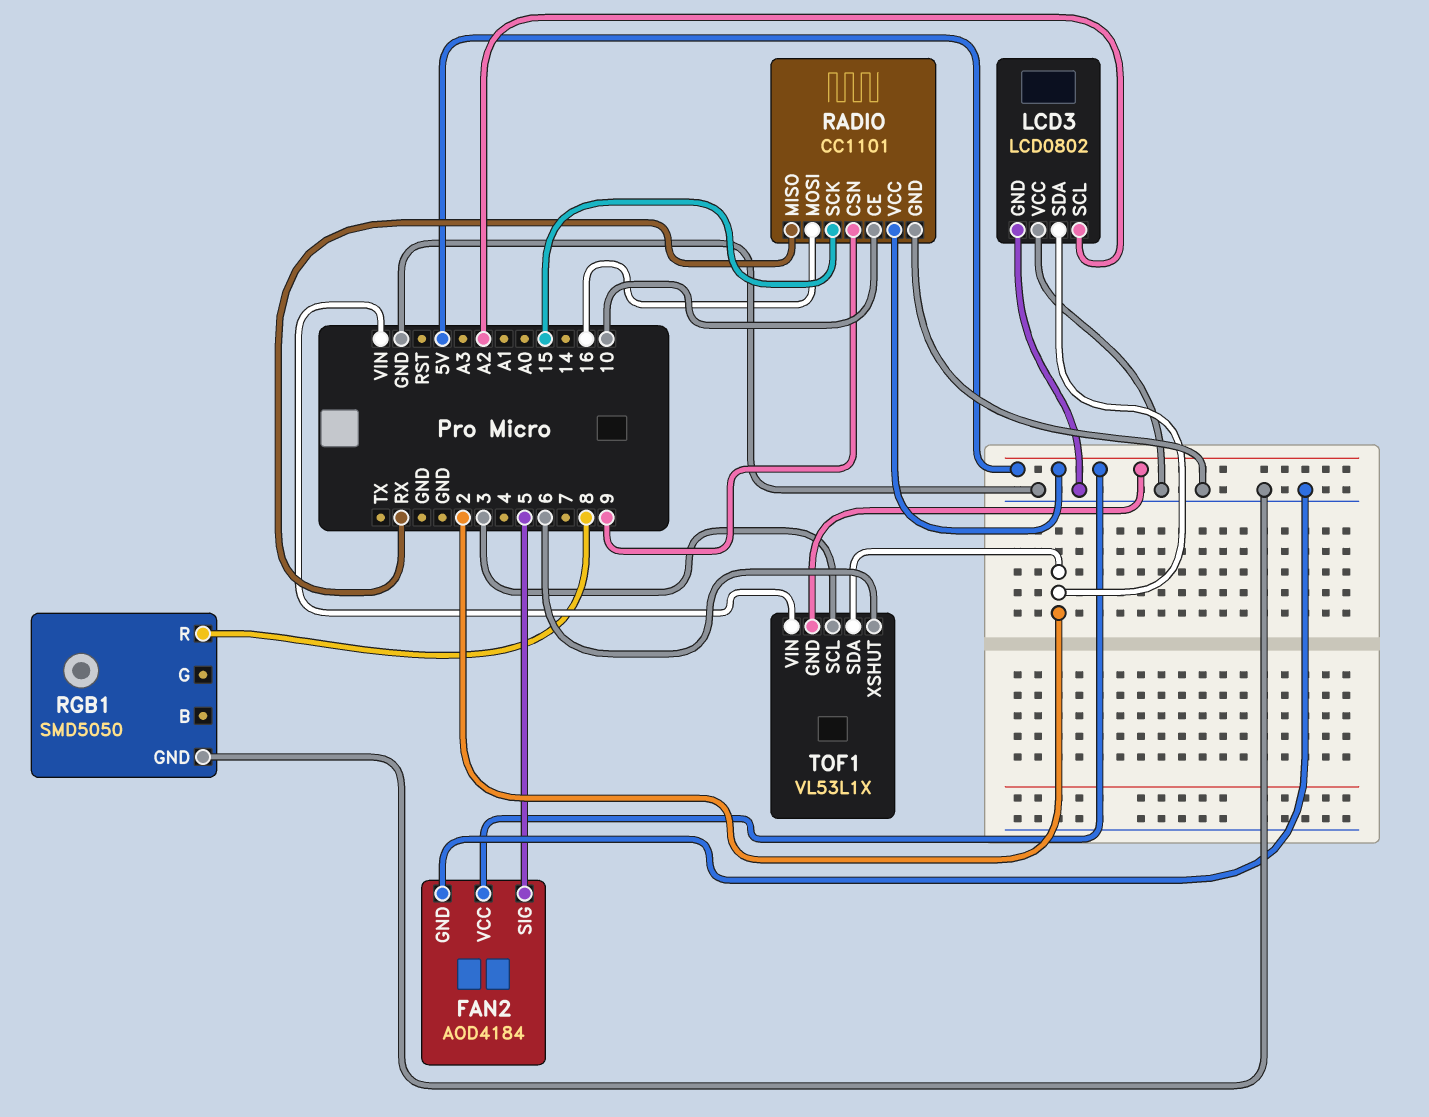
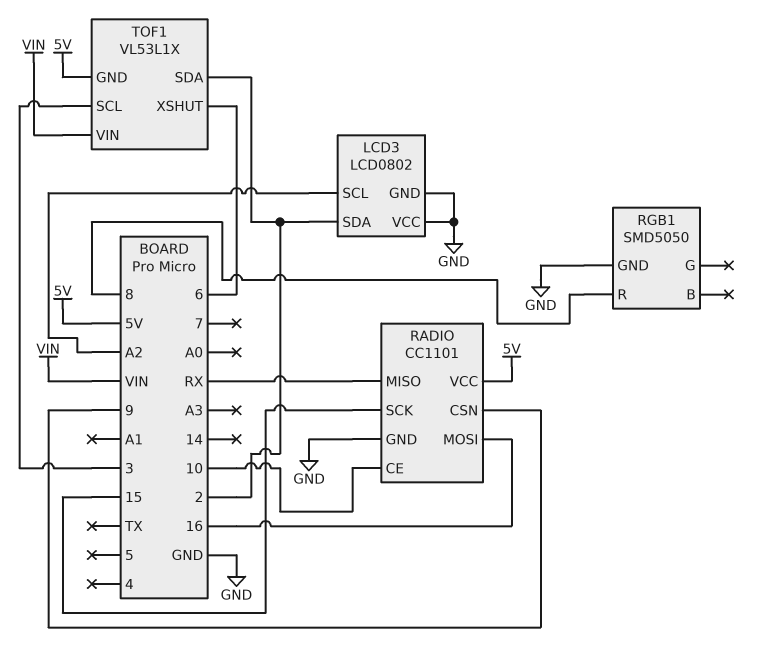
FAN2: AOD4184 -> none
FAN2 pin GND: GND -> none
FAN2 pin SIG: 5 -> none
FAN2 pin VCC: 5V -> none

